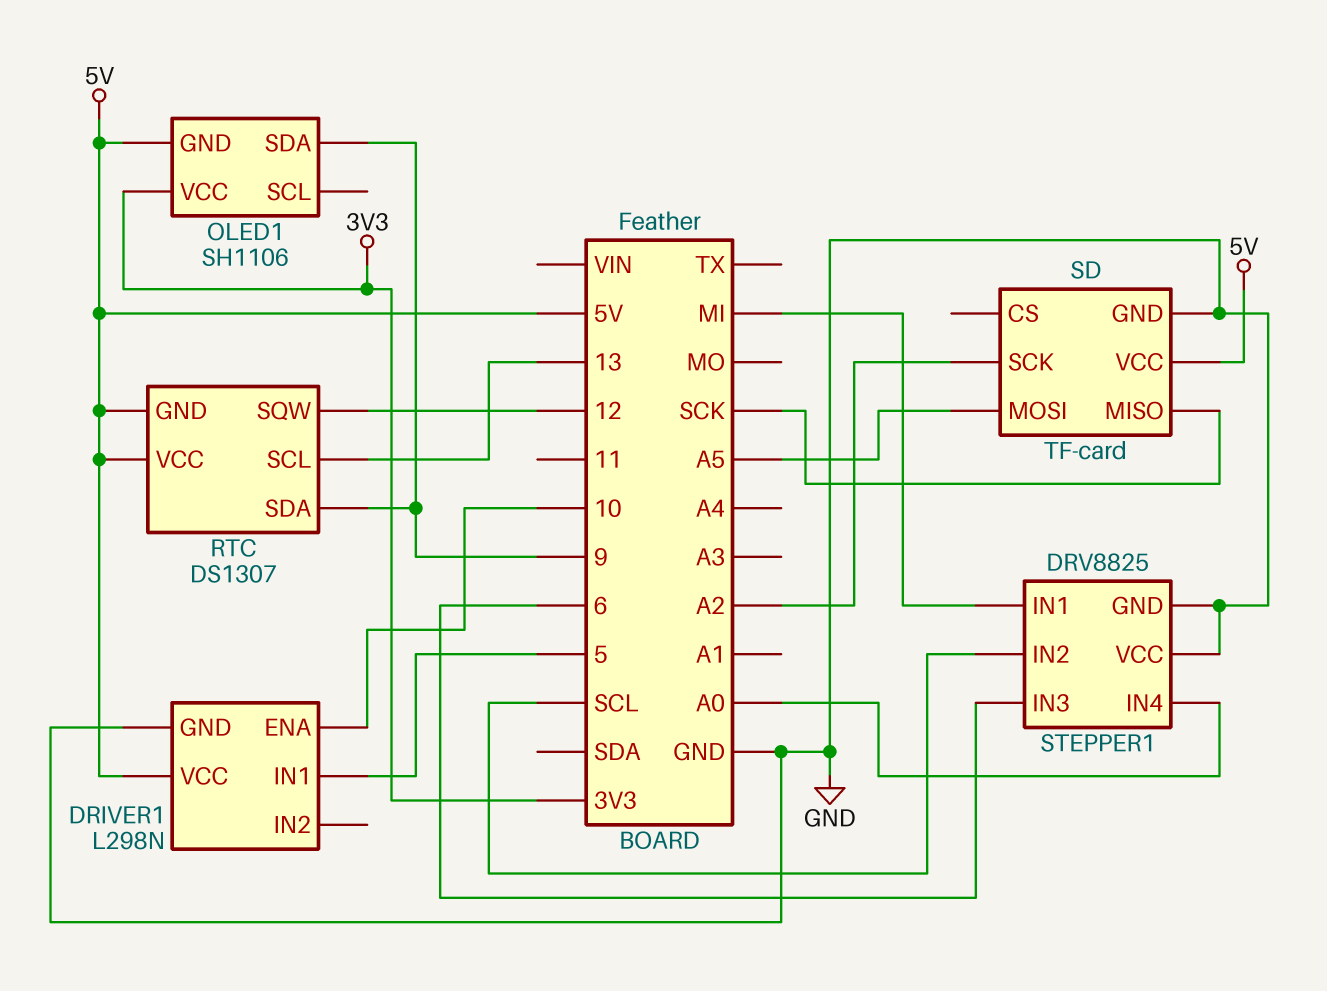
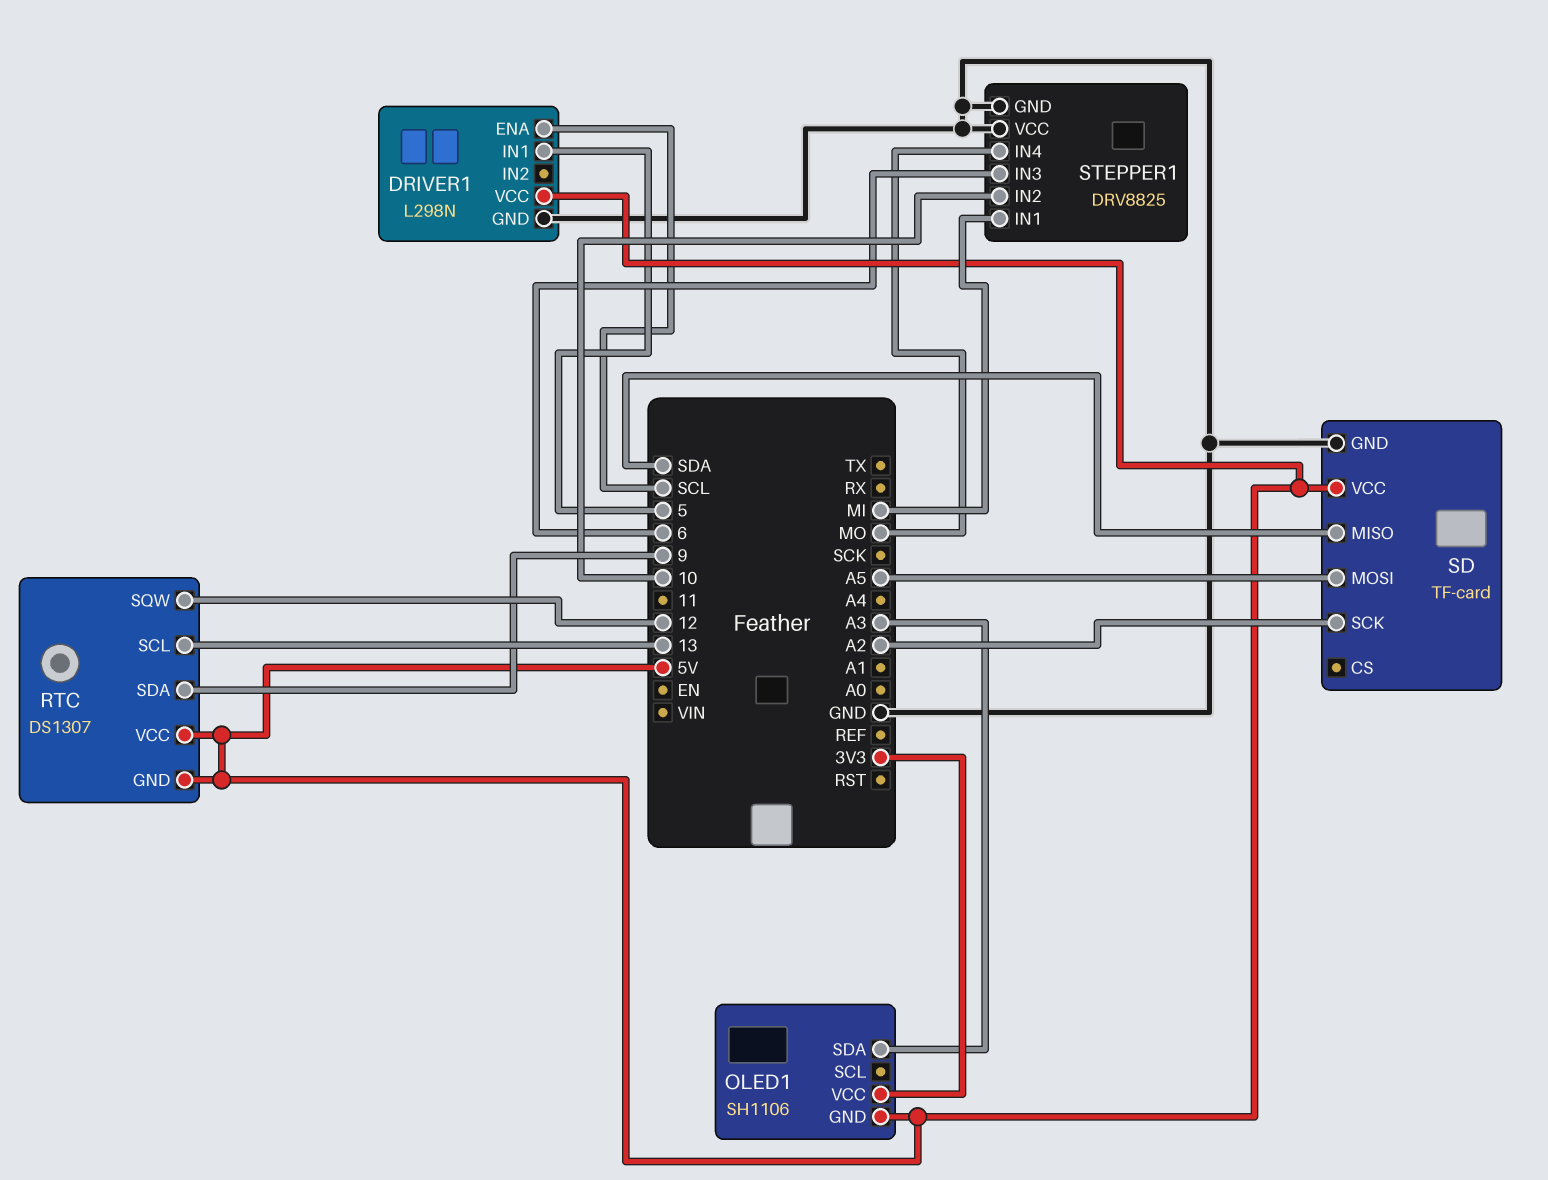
DRIVER1 pin ENA: 10 -> SCL
OLED1 pin SDA: 9 -> A3
SD pin MISO: SCK -> SDA
STEPPER1 pin IN2: SCL -> 10
STEPPER1 pin IN4: A0 -> MO

